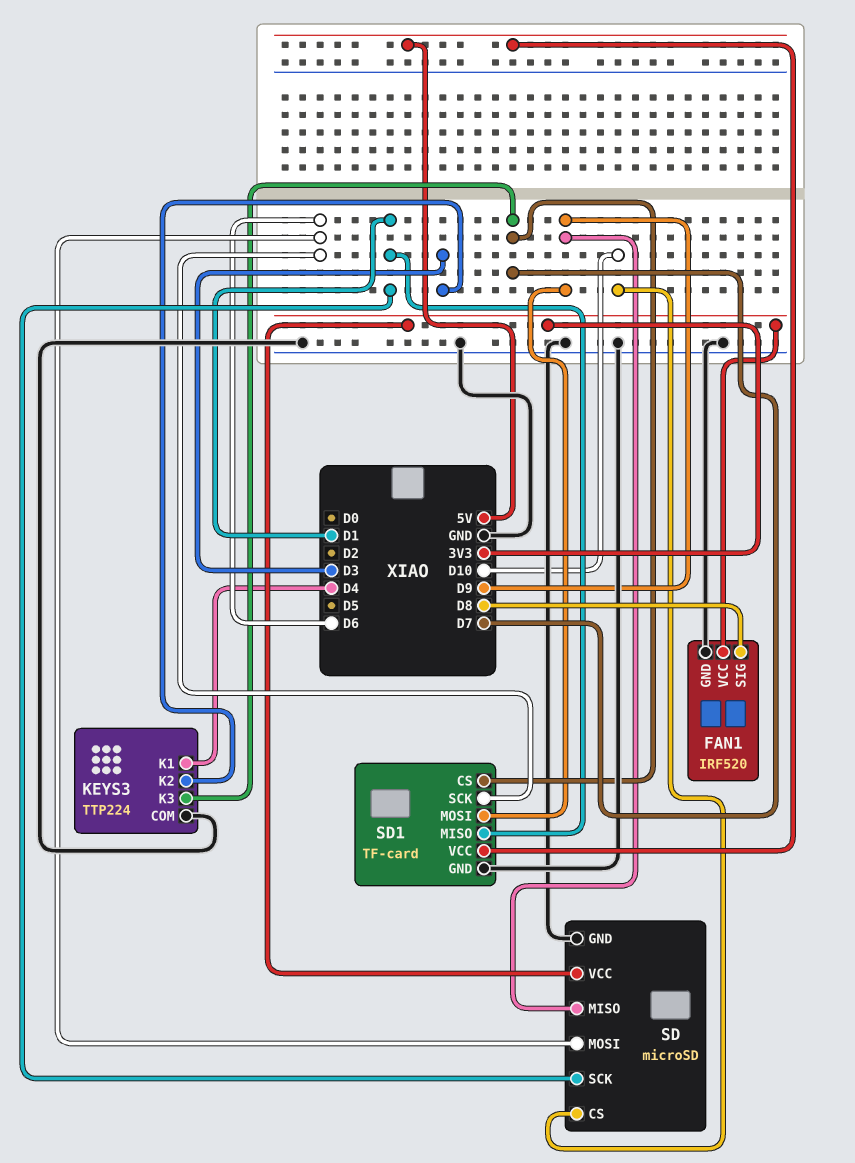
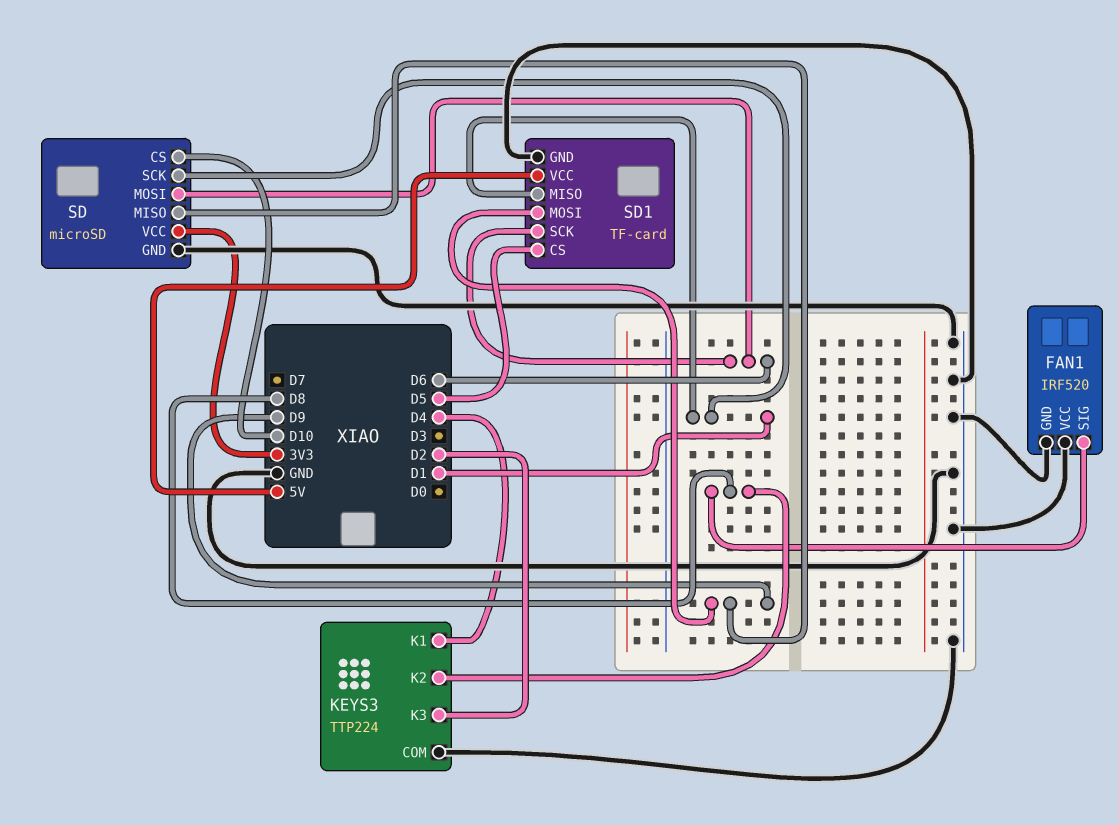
FAN1 pin VCC: 3V3 -> GND
KEYS3 pin K2: D3 -> D8
KEYS3 pin K3: D7 -> D2
SD1 pin CS: D7 -> D5

